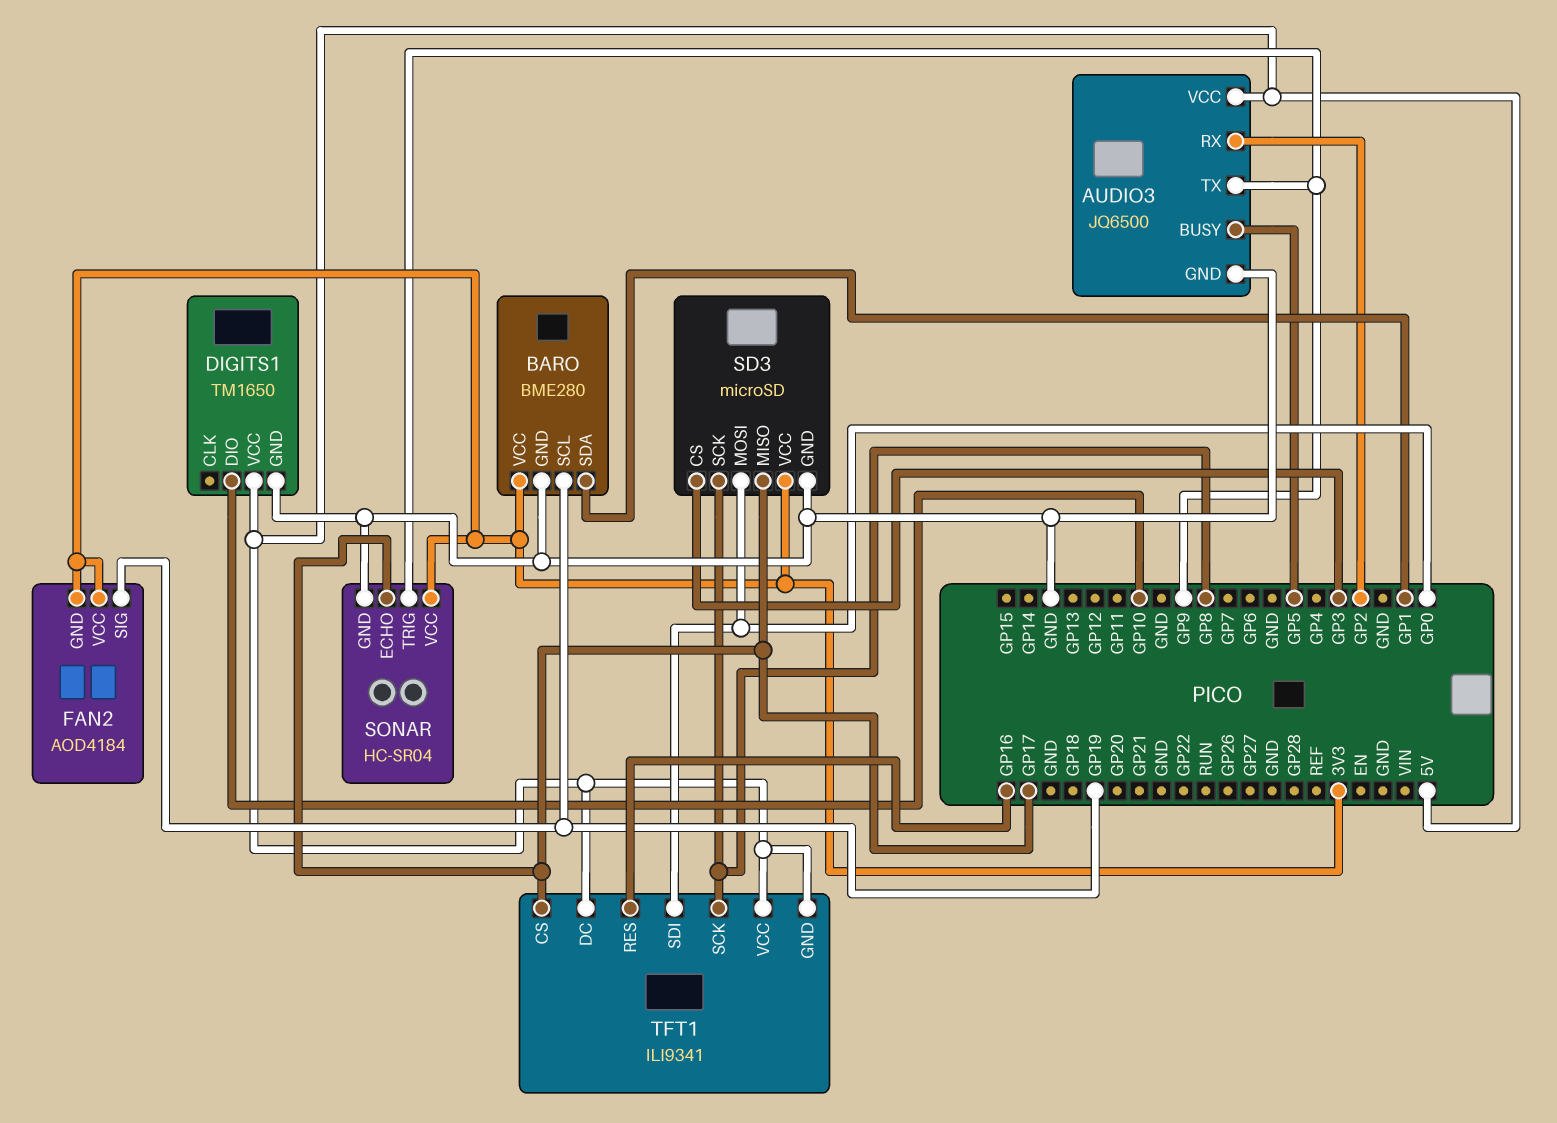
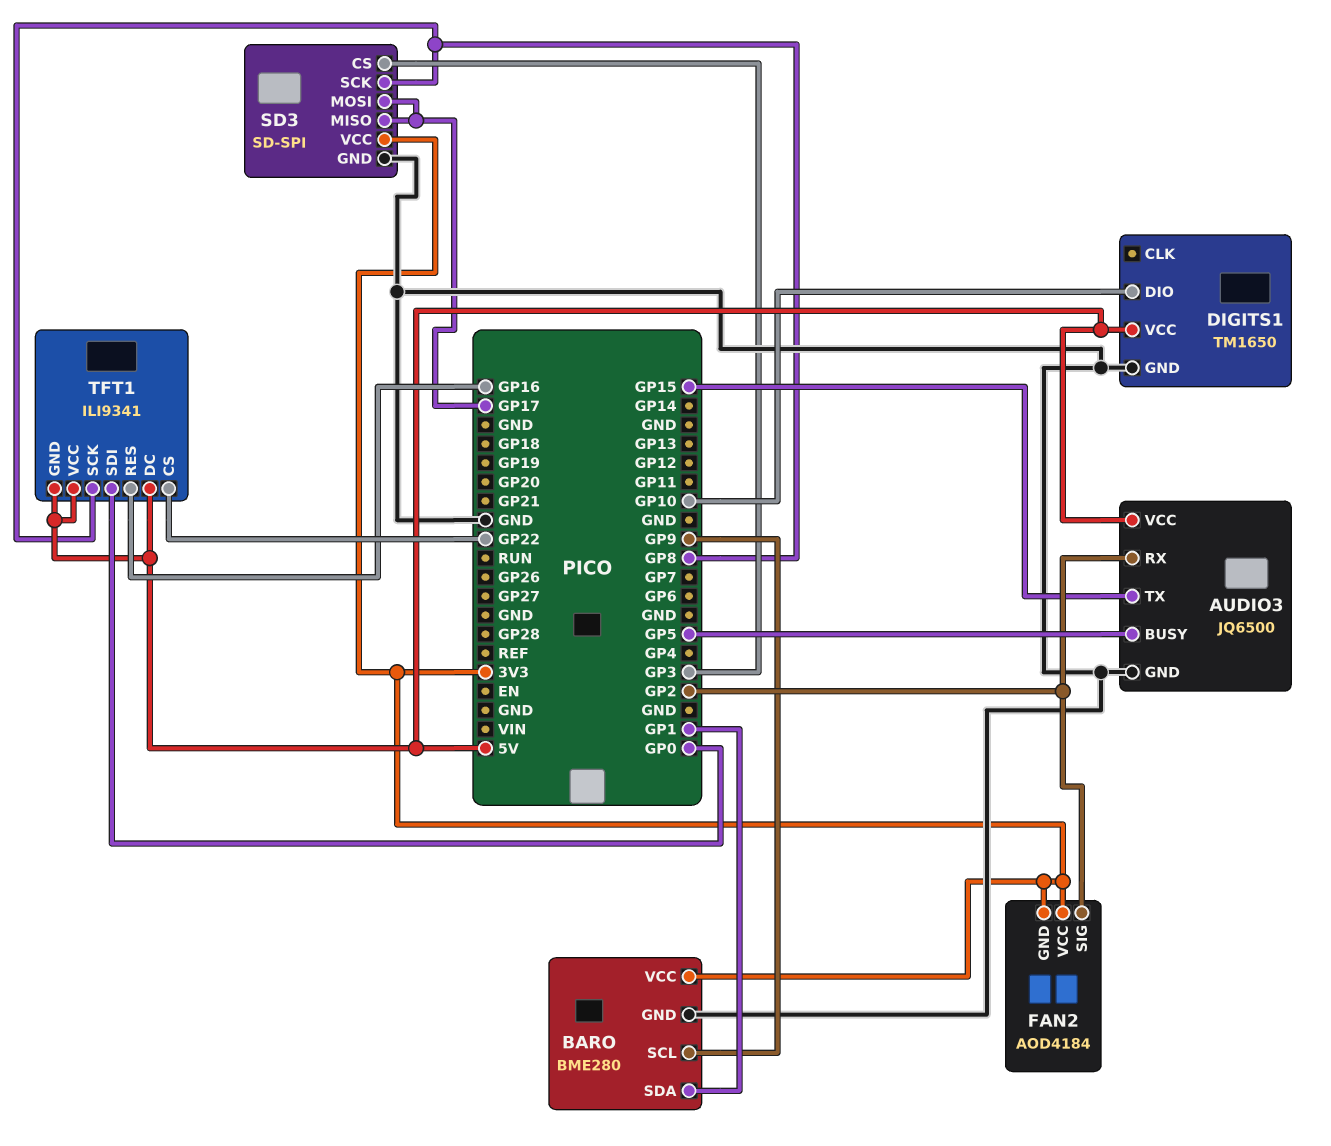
AUDIO3 pin TX: GP9 -> GP15
BARO pin SCL: GP19 -> GP9
FAN2 pin SIG: GP19 -> GP2
SD3: microSD -> SD-SPI
SD3 pin MOSI: GP0 -> GP17
SONAR: HC-SR04 -> none
SONAR pin ECHO: GP17 -> none
SONAR pin GND: GND -> none
SONAR pin TRIG: GP9 -> none
SONAR pin VCC: 3V3 -> none
TFT1 pin CS: GP17 -> GP22

